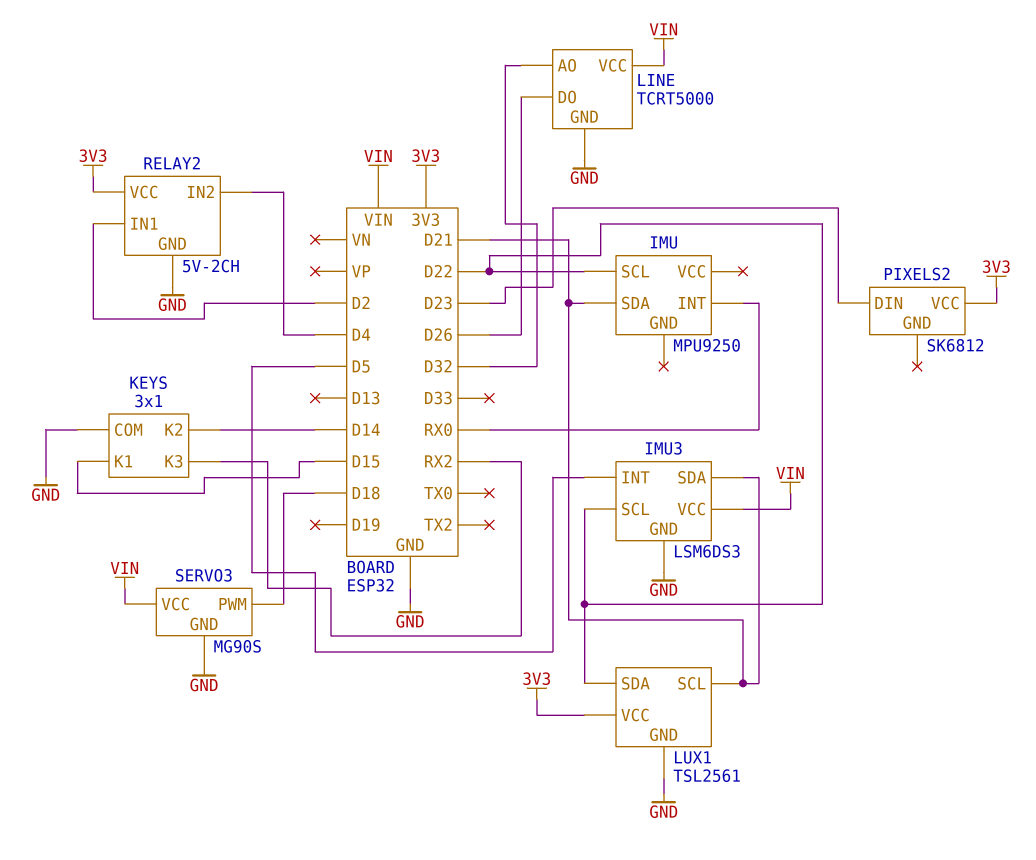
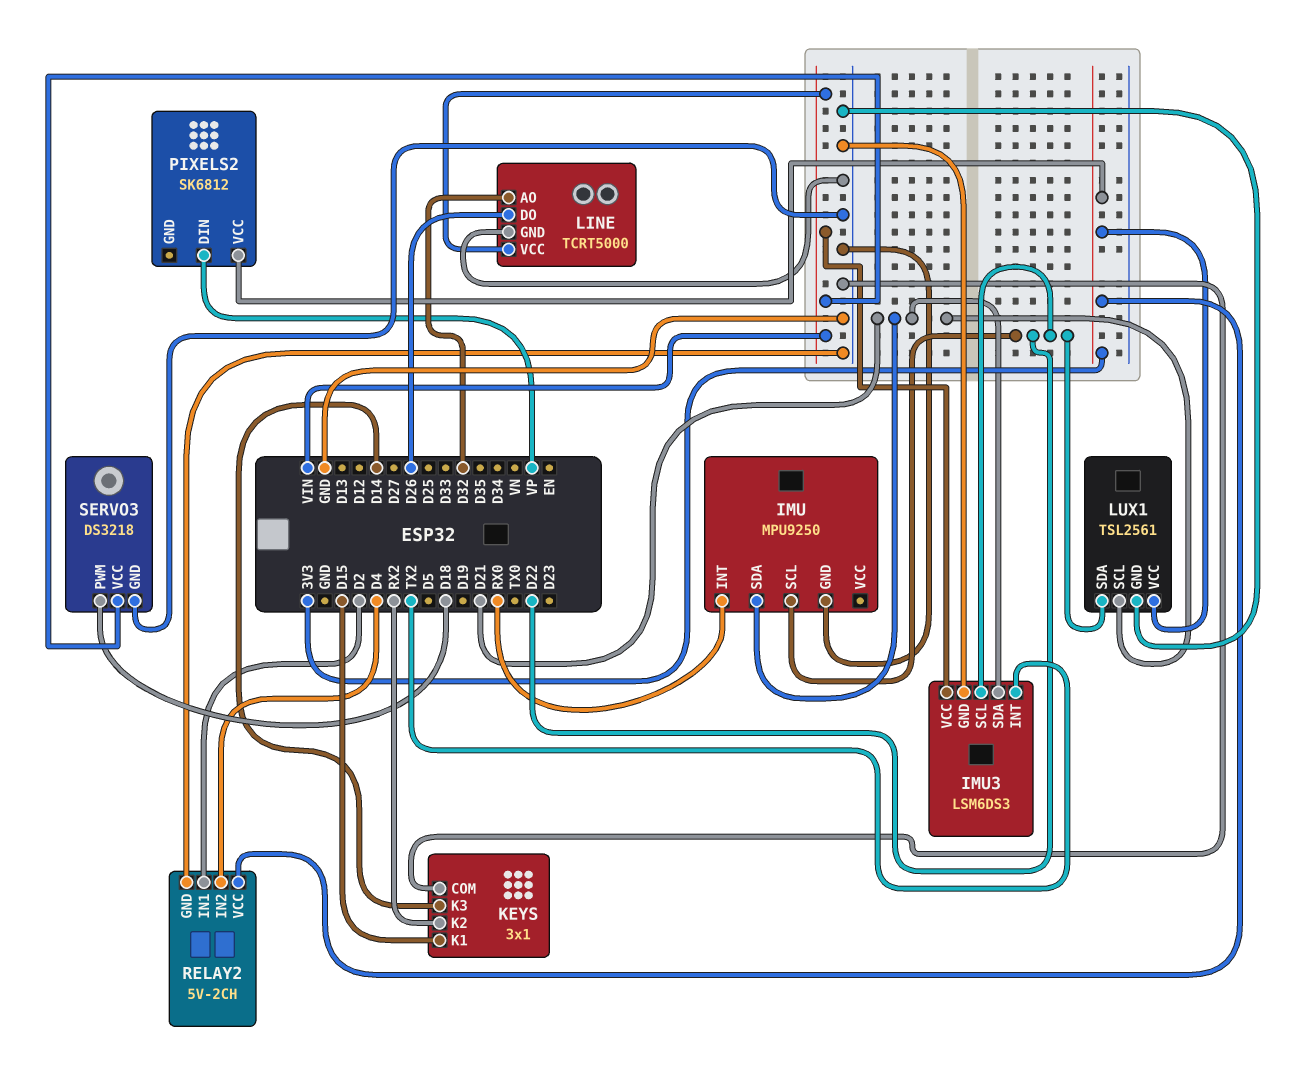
IMU pin GND: none -> GND
IMU3 pin INT: D5 -> TX2
KEYS pin K2: D14 -> RX2
KEYS pin K3: RX2 -> D14
PIXELS2 pin DIN: D23 -> VP
SERVO3: MG90S -> DS3218

